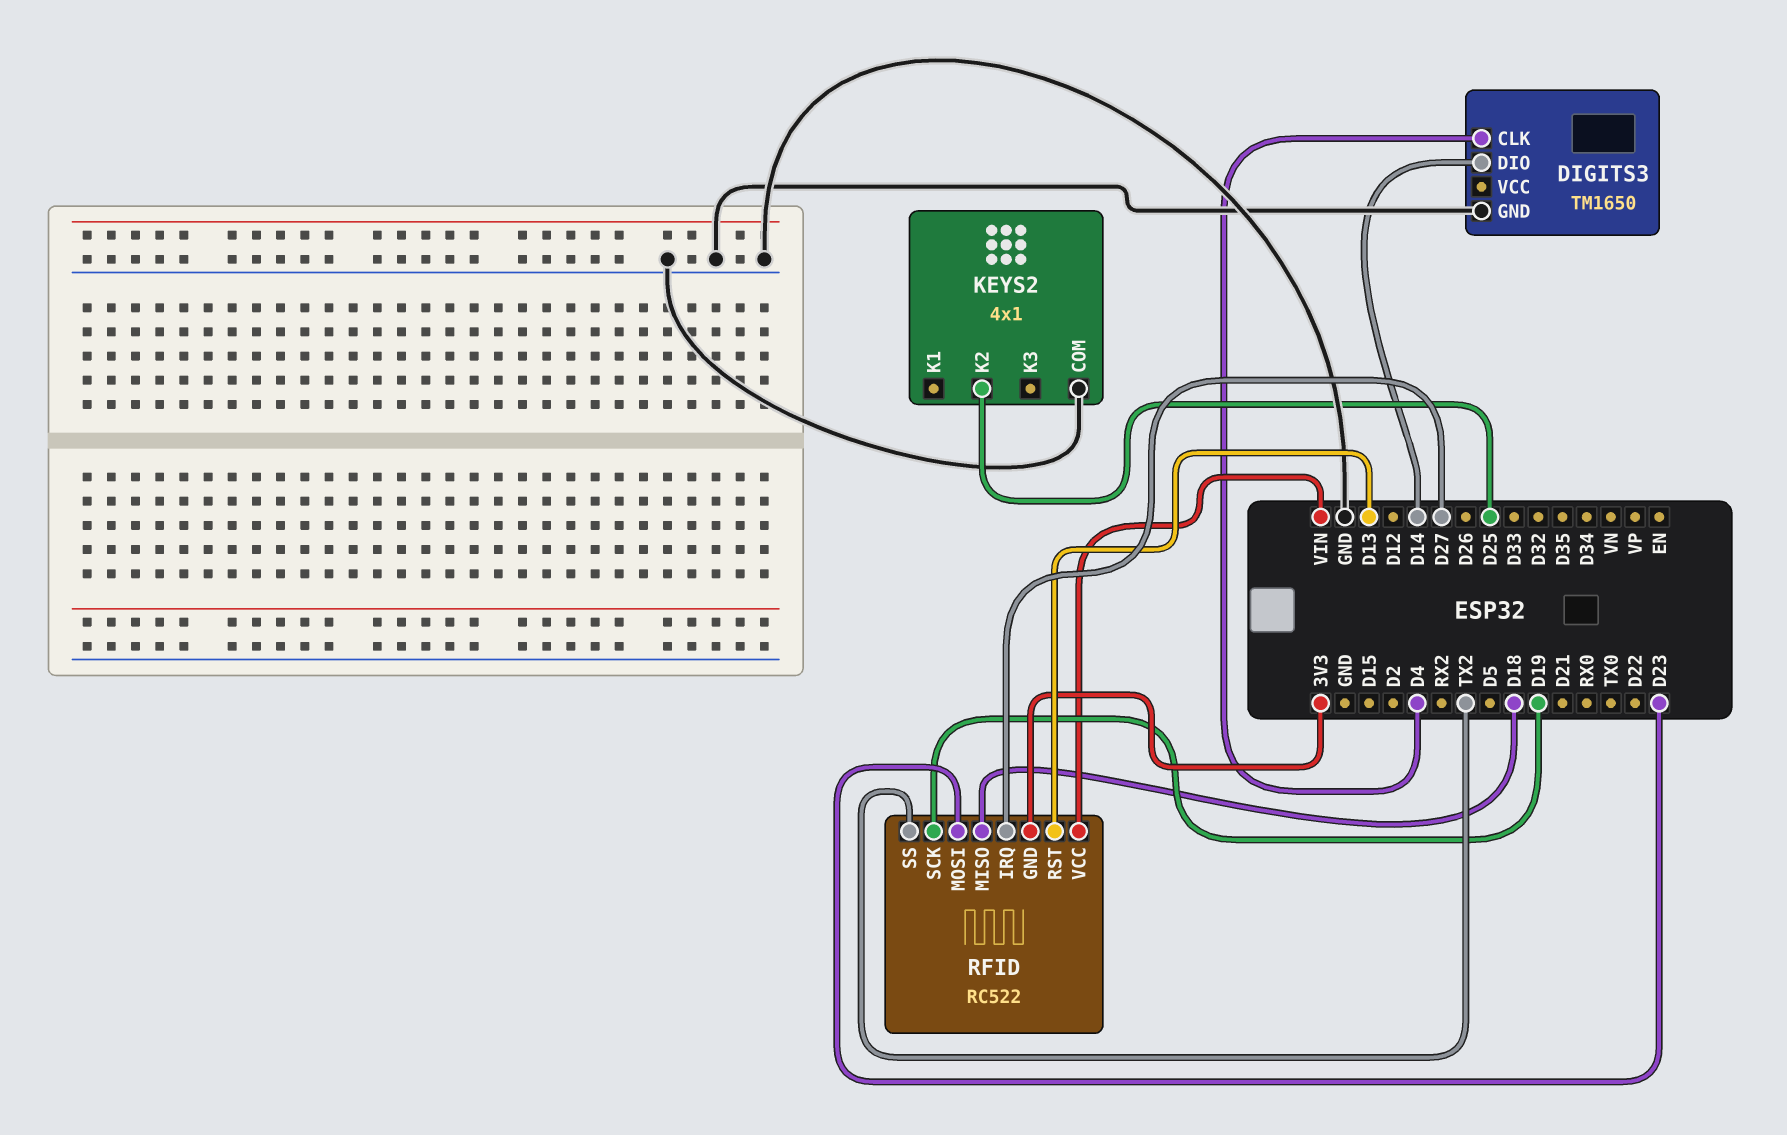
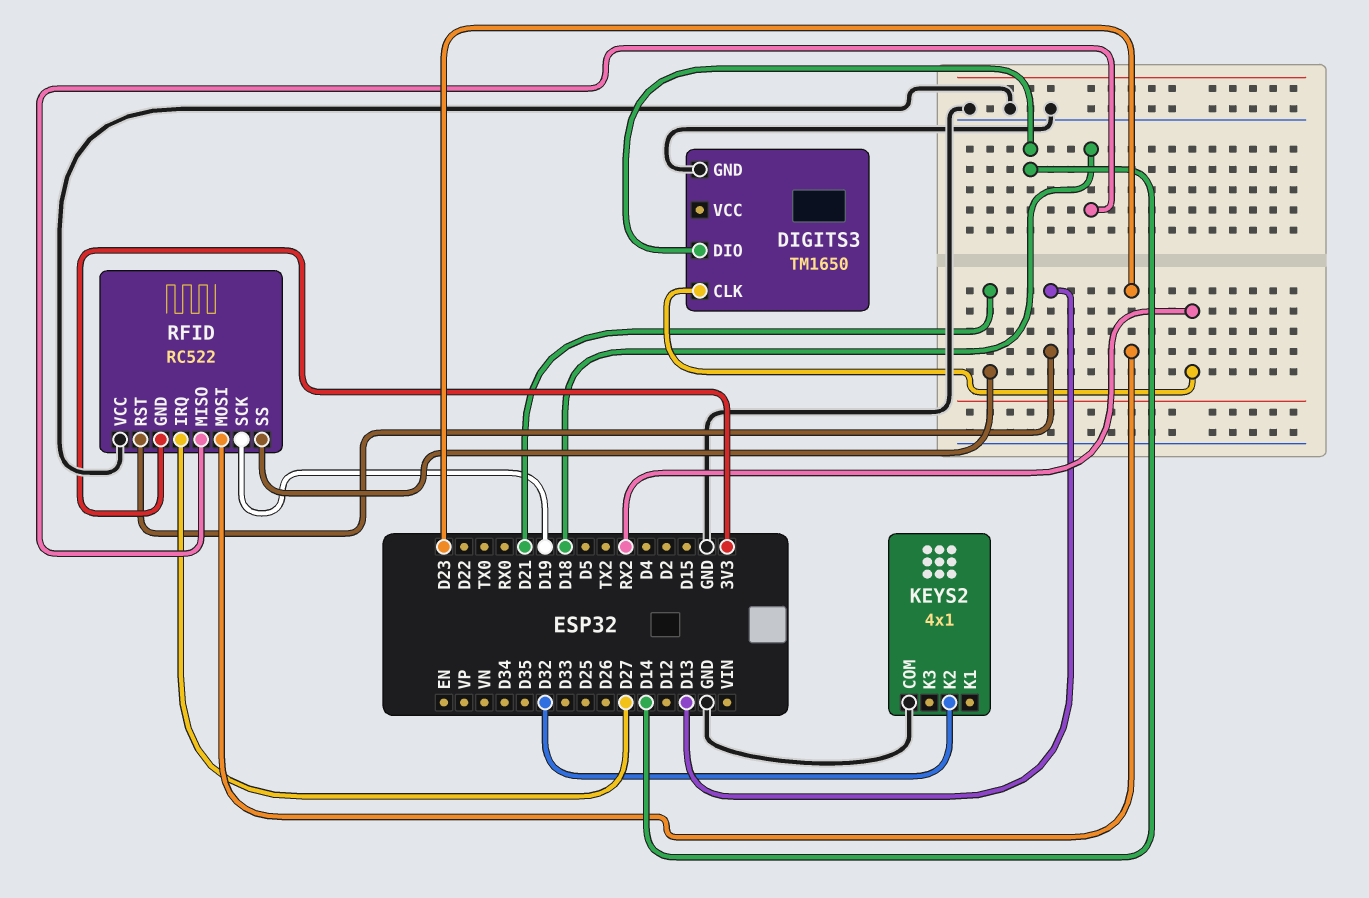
DIGITS3 pin CLK: D4 -> RX2
KEYS2 pin K2: D25 -> D32
RFID pin SS: TX2 -> D21
RFID pin VCC: VIN -> GND

